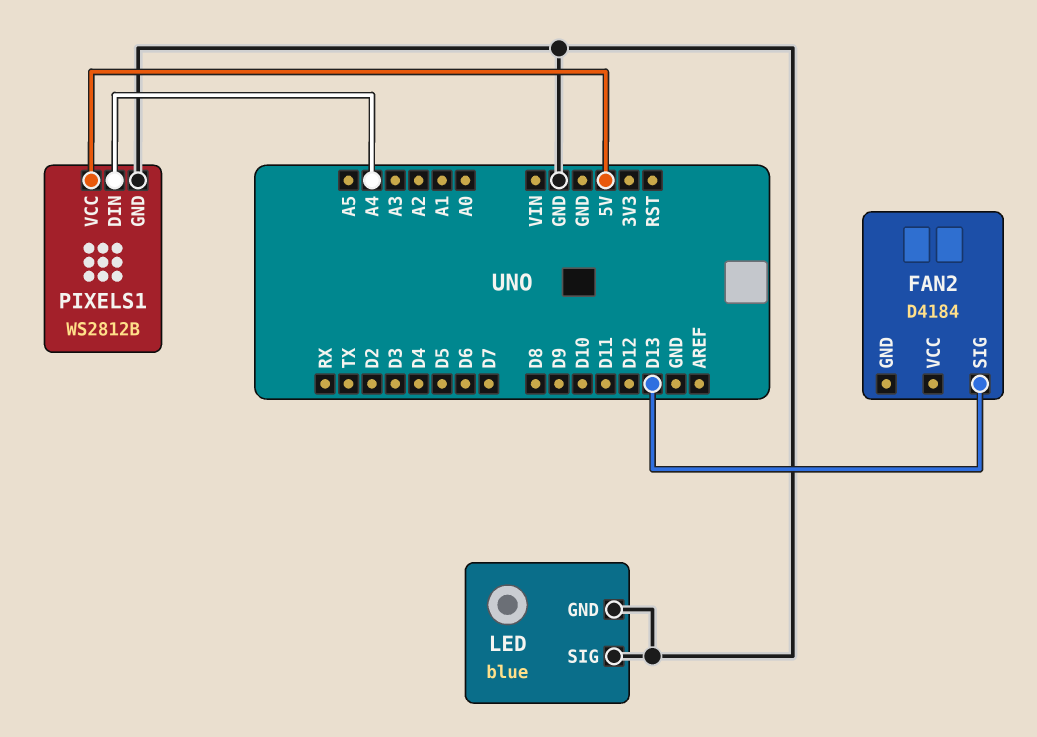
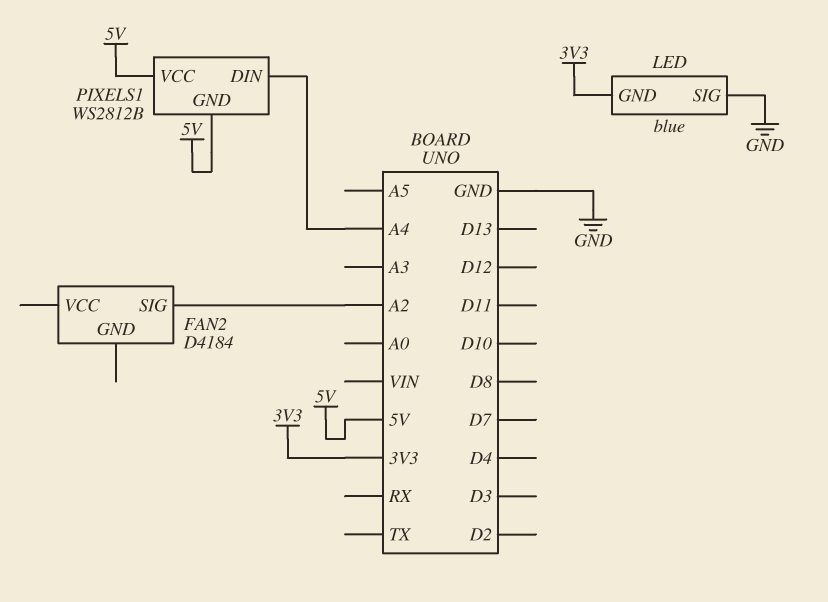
FAN2 pin SIG: D13 -> A2
LED pin GND: GND -> 3V3
PIXELS1 pin GND: GND -> 5V

